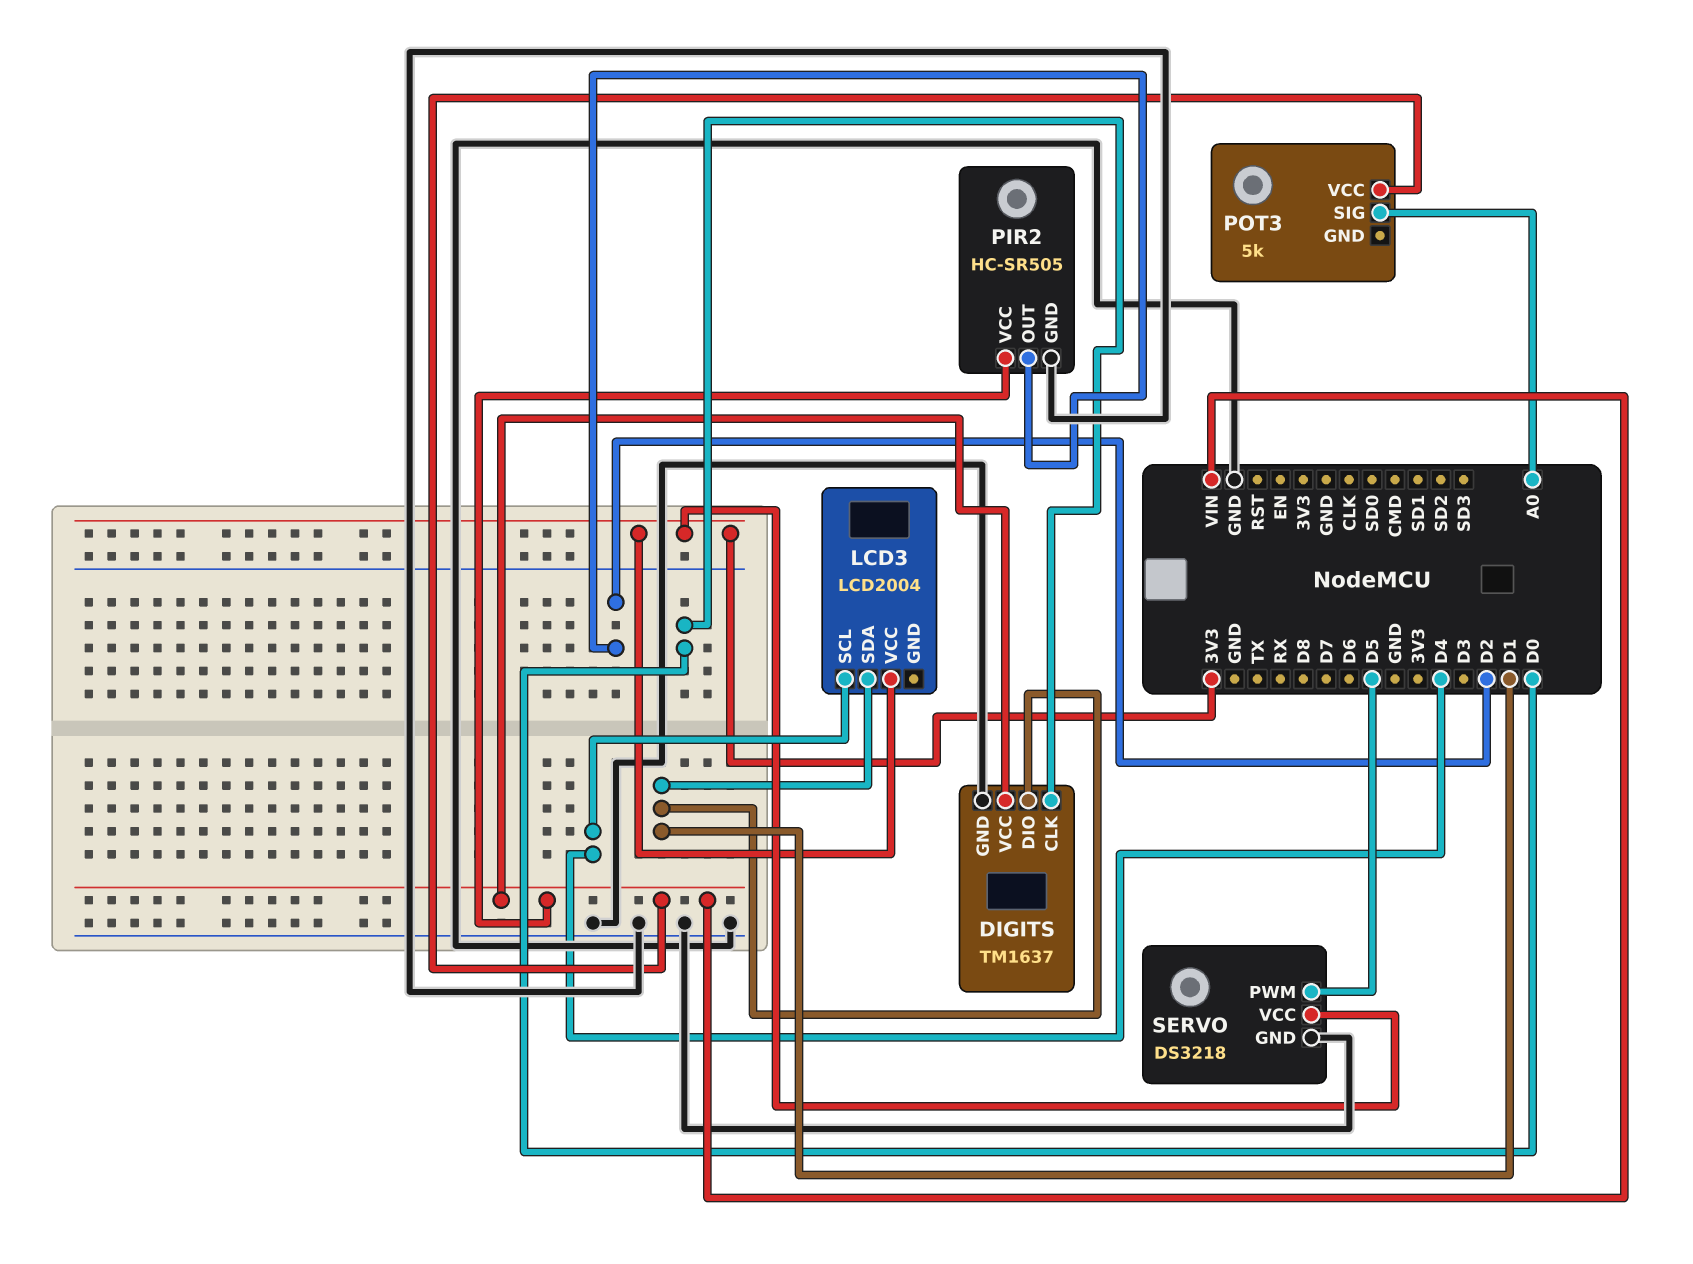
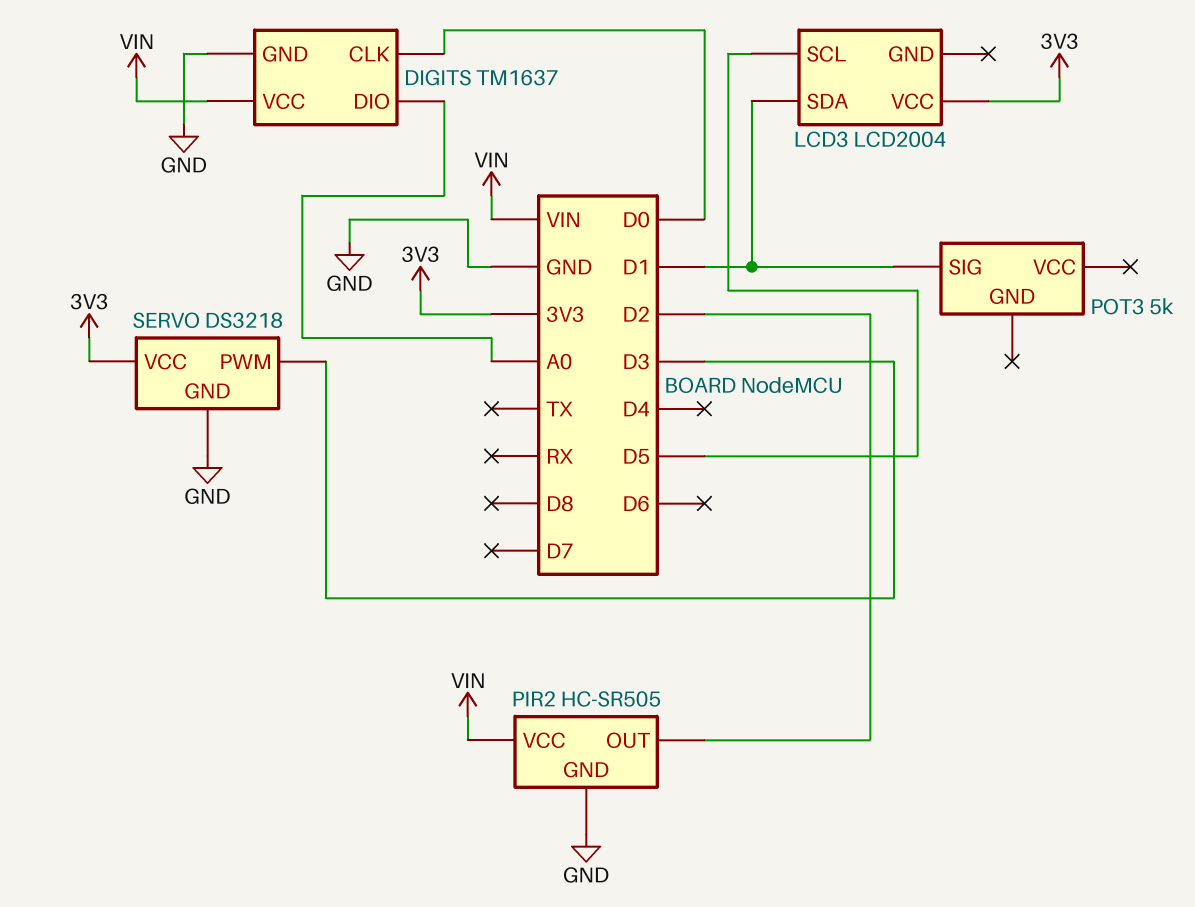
DIGITS pin DIO: D1 -> A0
LCD3 pin SCL: D4 -> D5
POT3 pin SIG: A0 -> D1
POT3 pin VCC: VIN -> none
SERVO pin PWM: D5 -> D3

